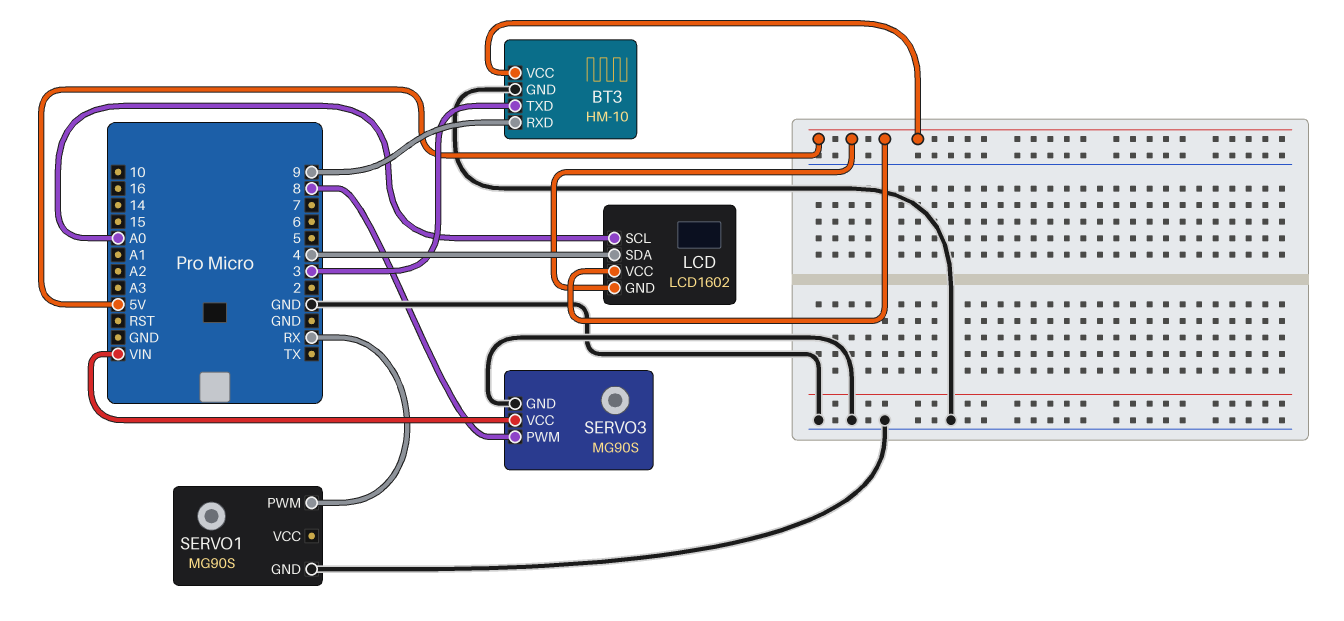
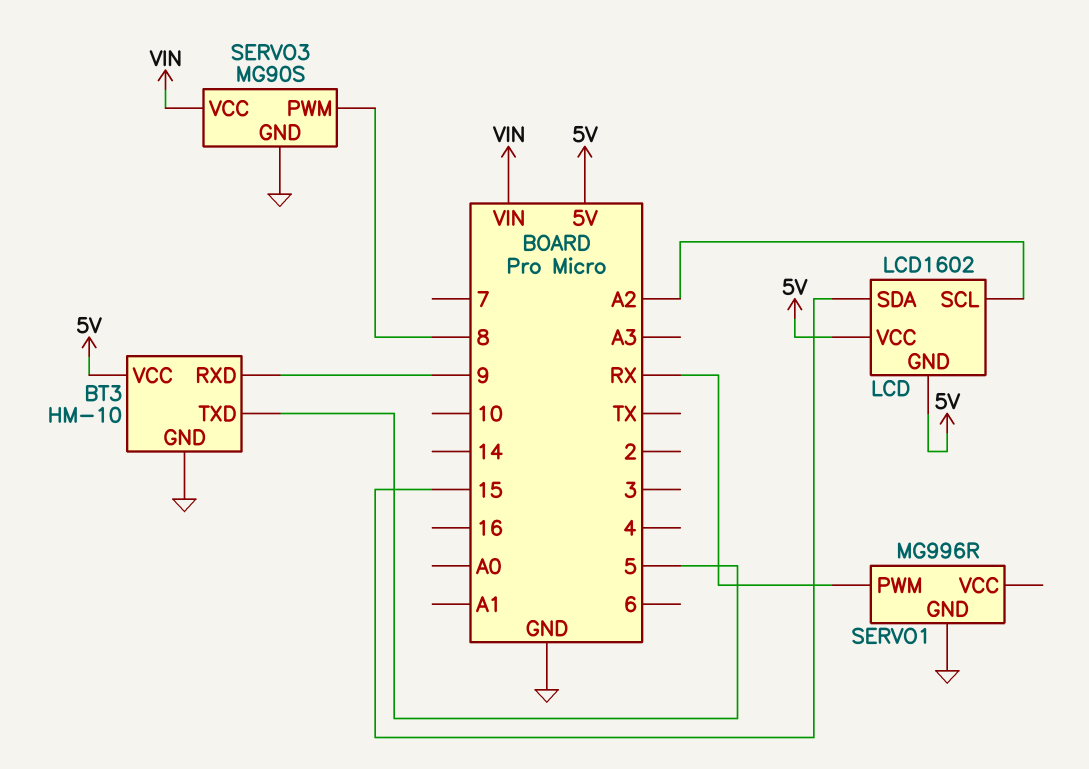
BT3 pin TXD: 3 -> 5
LCD pin SCL: A0 -> A2
LCD pin SDA: 4 -> 15
SERVO1: MG90S -> MG996R

